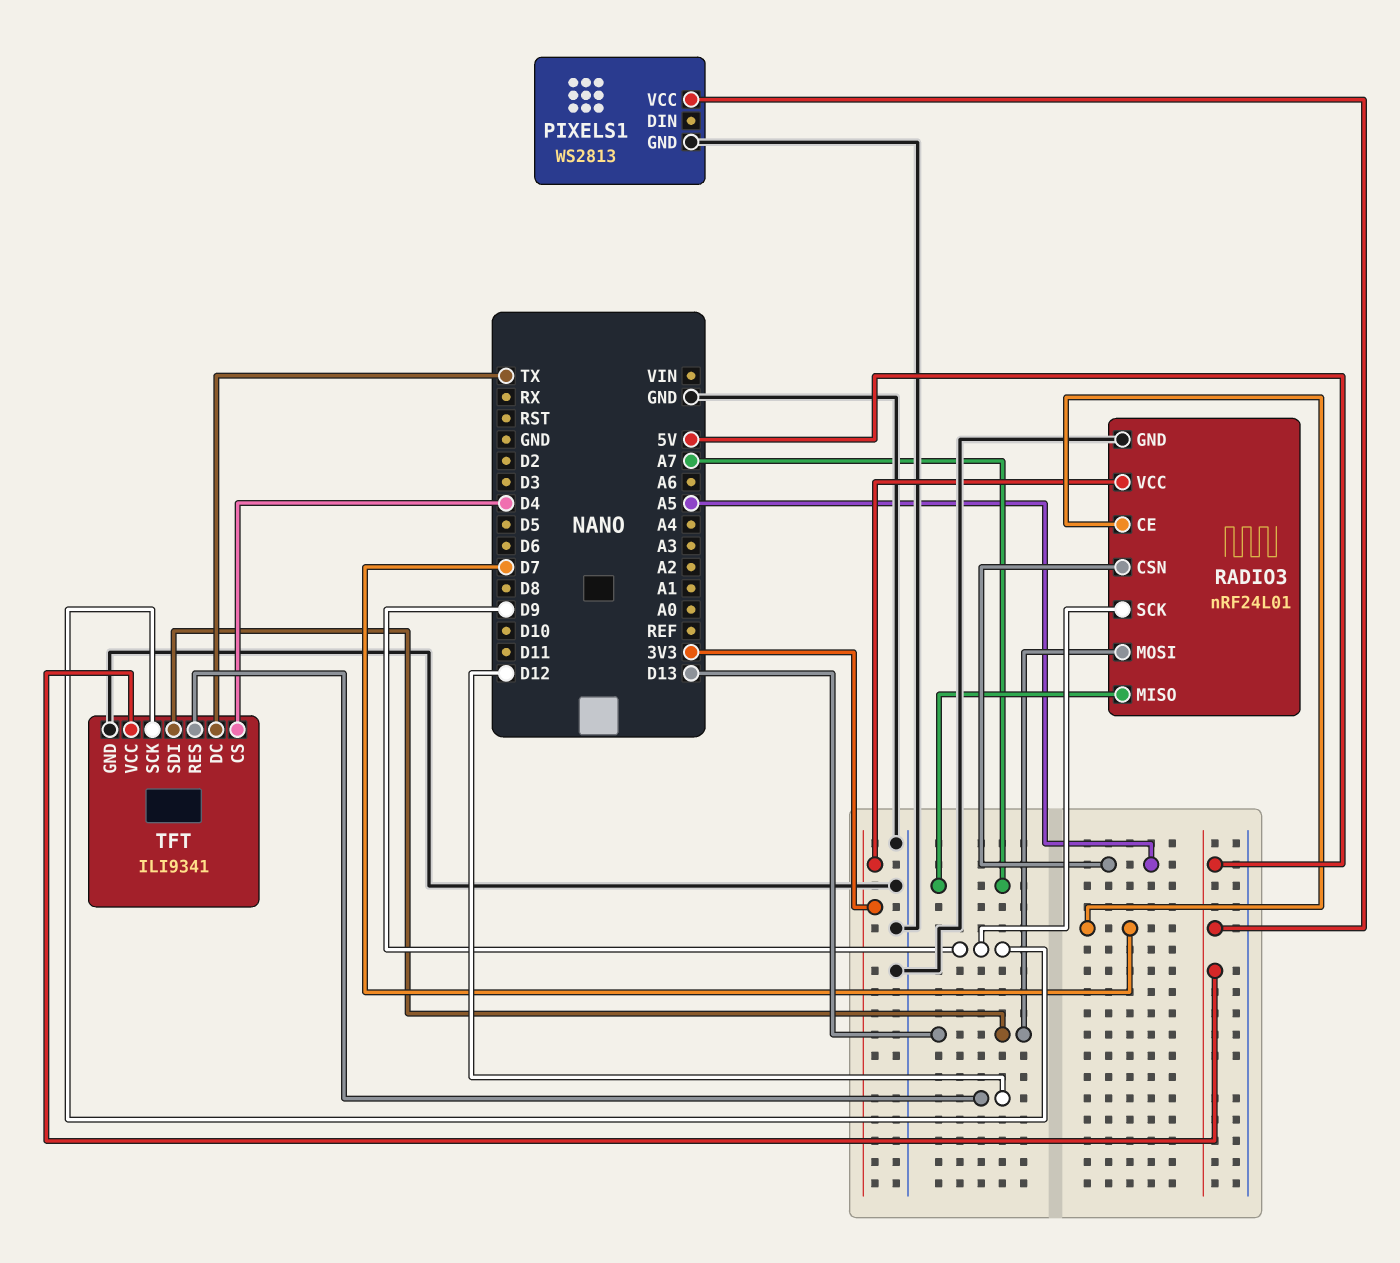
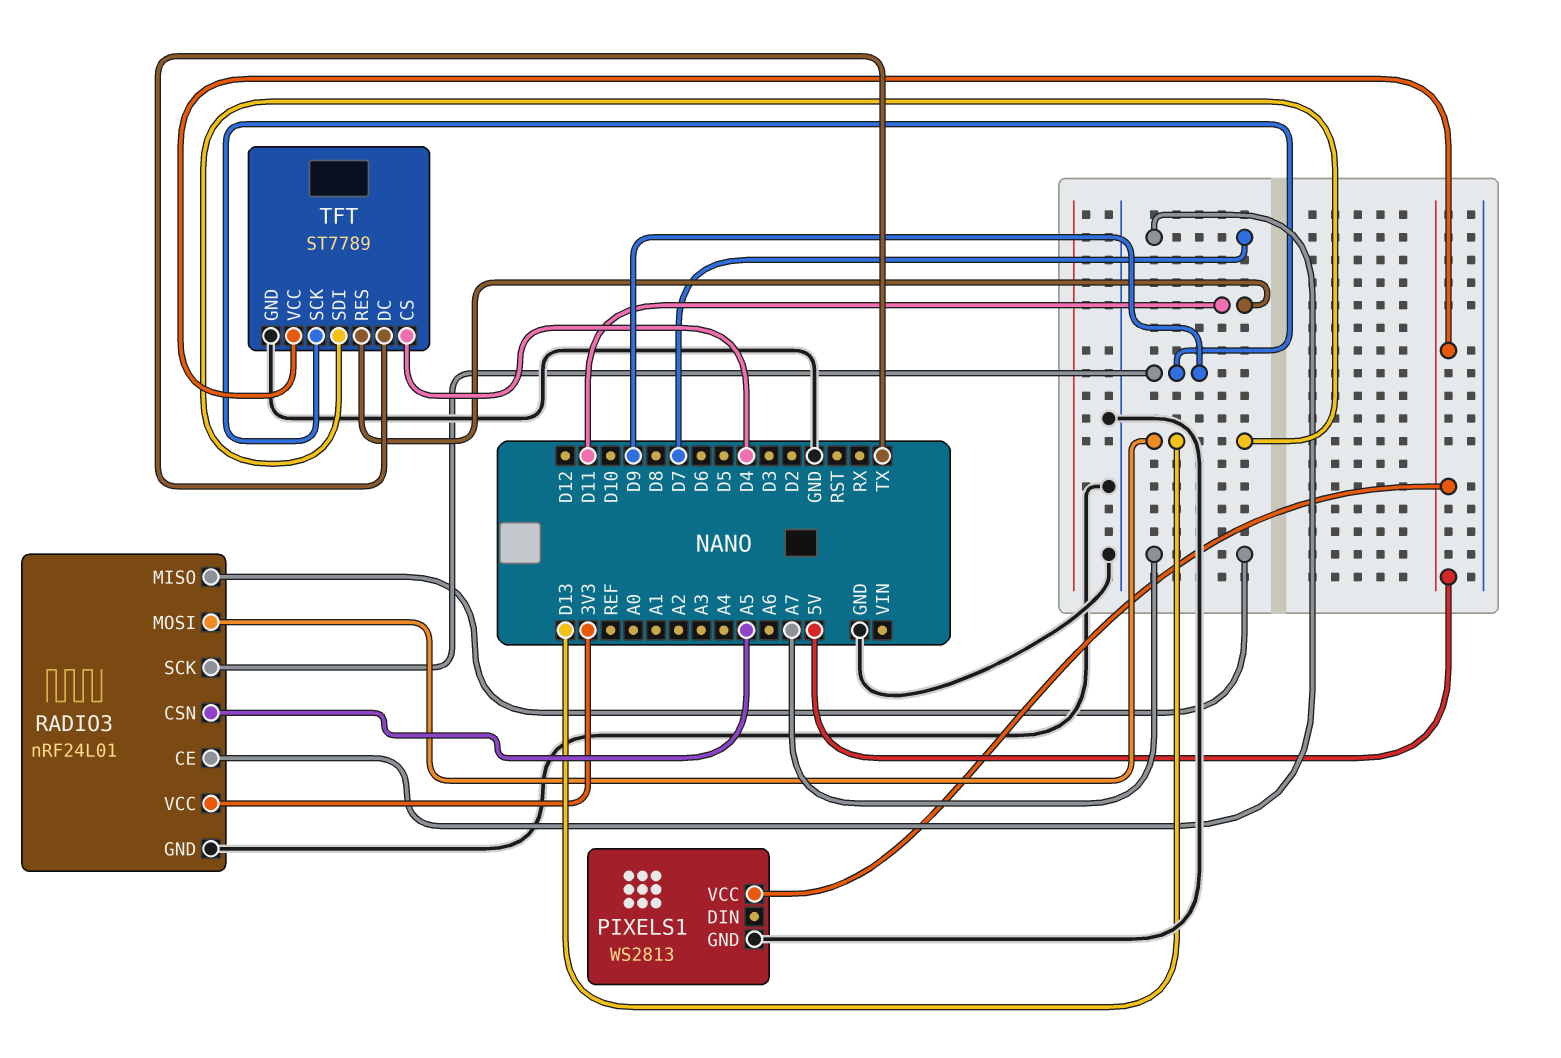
TFT: ILI9341 -> ST7789
TFT pin RES: D12 -> D11

